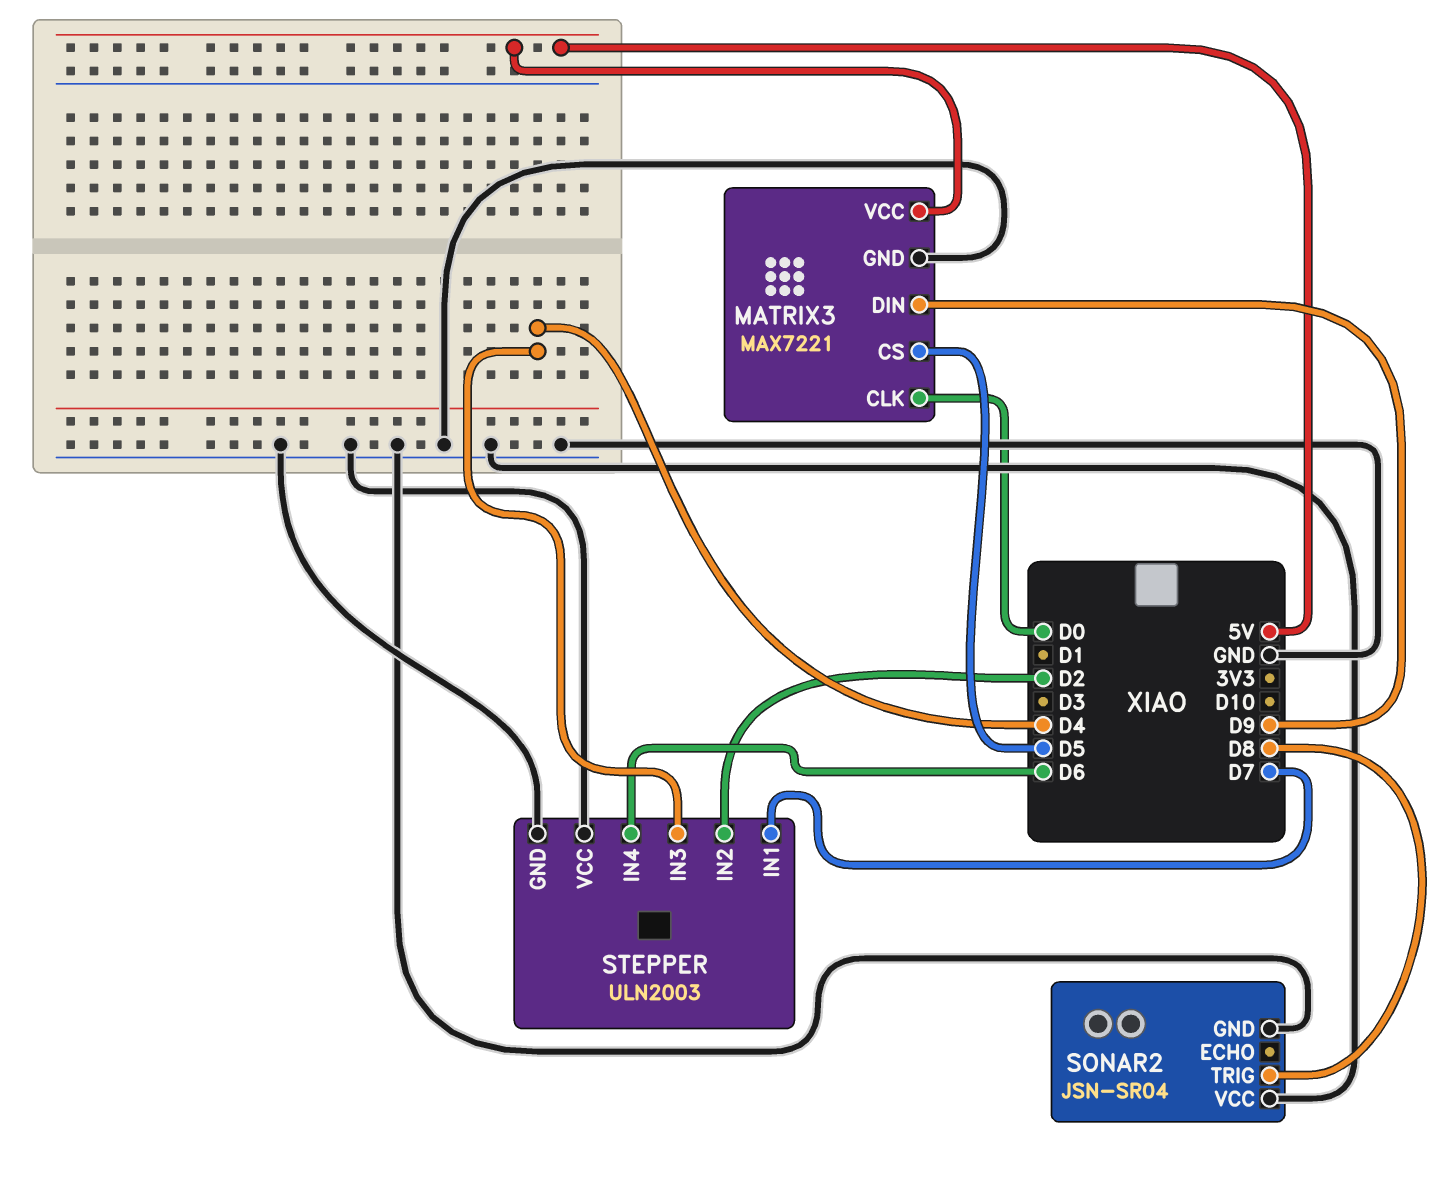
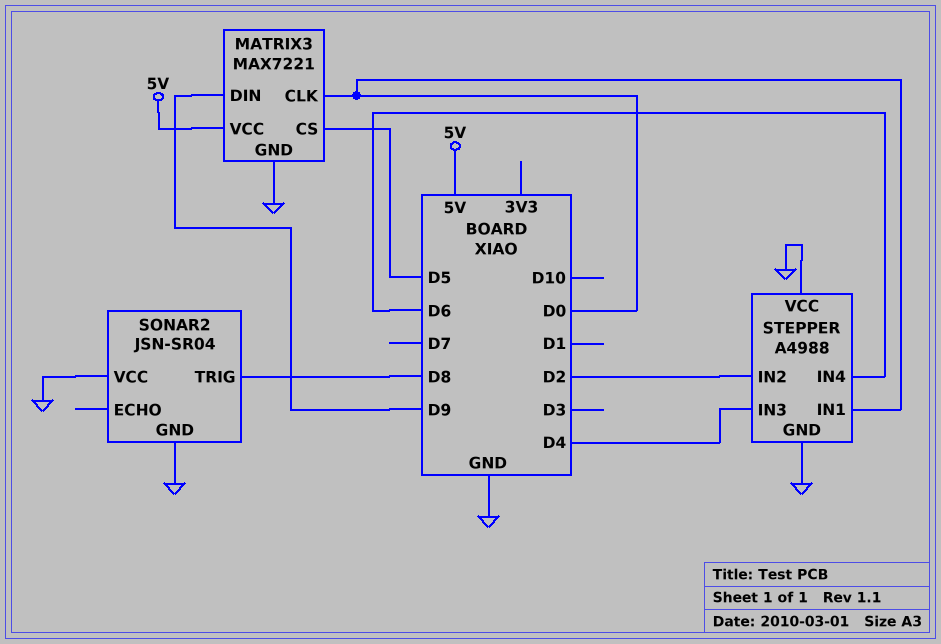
STEPPER: ULN2003 -> A4988
STEPPER pin IN1: D7 -> D0

